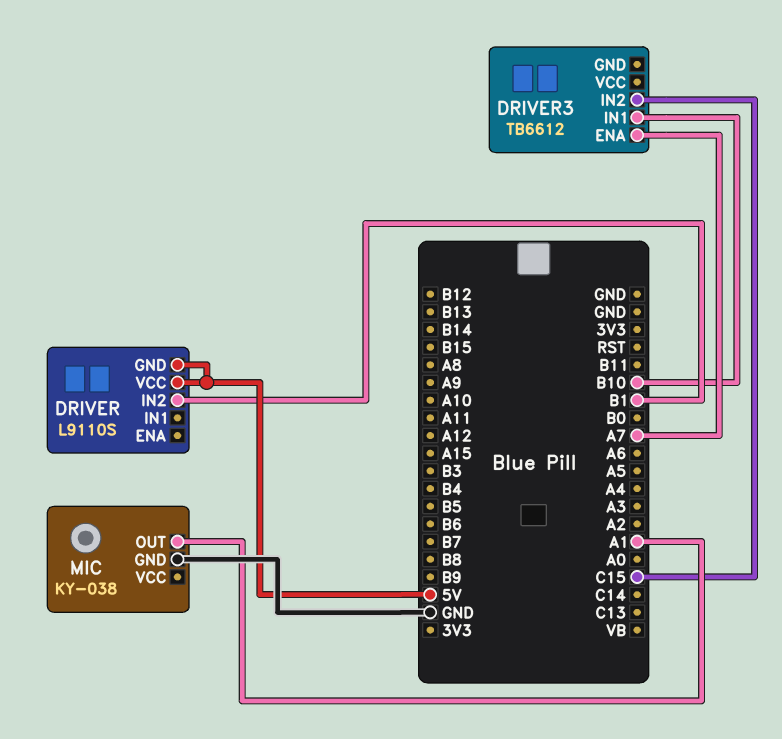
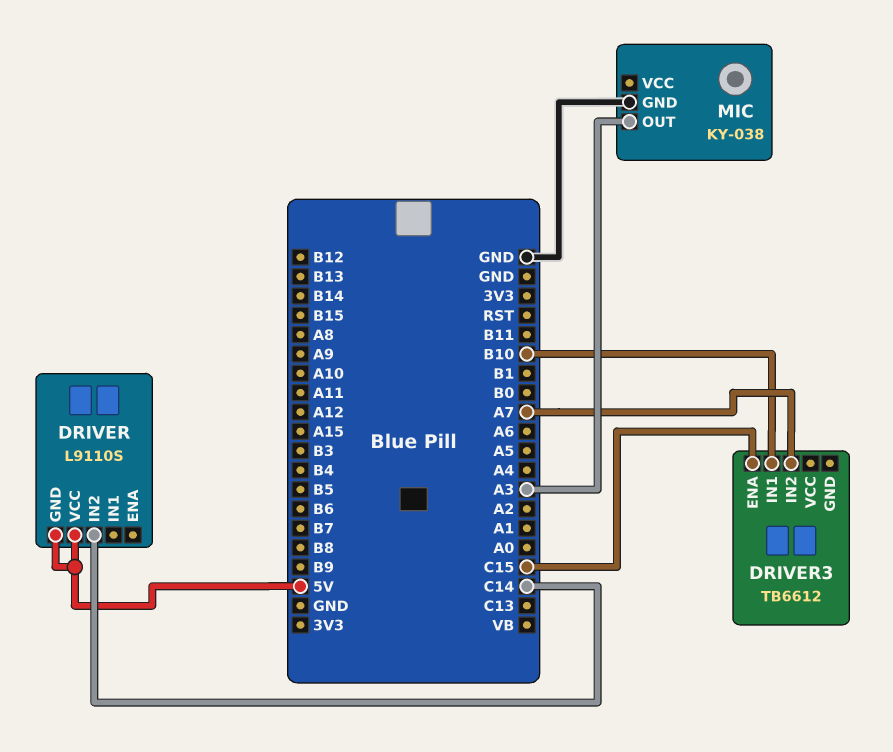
DRIVER pin IN2: B1 -> C14
DRIVER3 pin ENA: A7 -> C15
DRIVER3 pin IN2: C15 -> A7
MIC pin OUT: A1 -> A3

